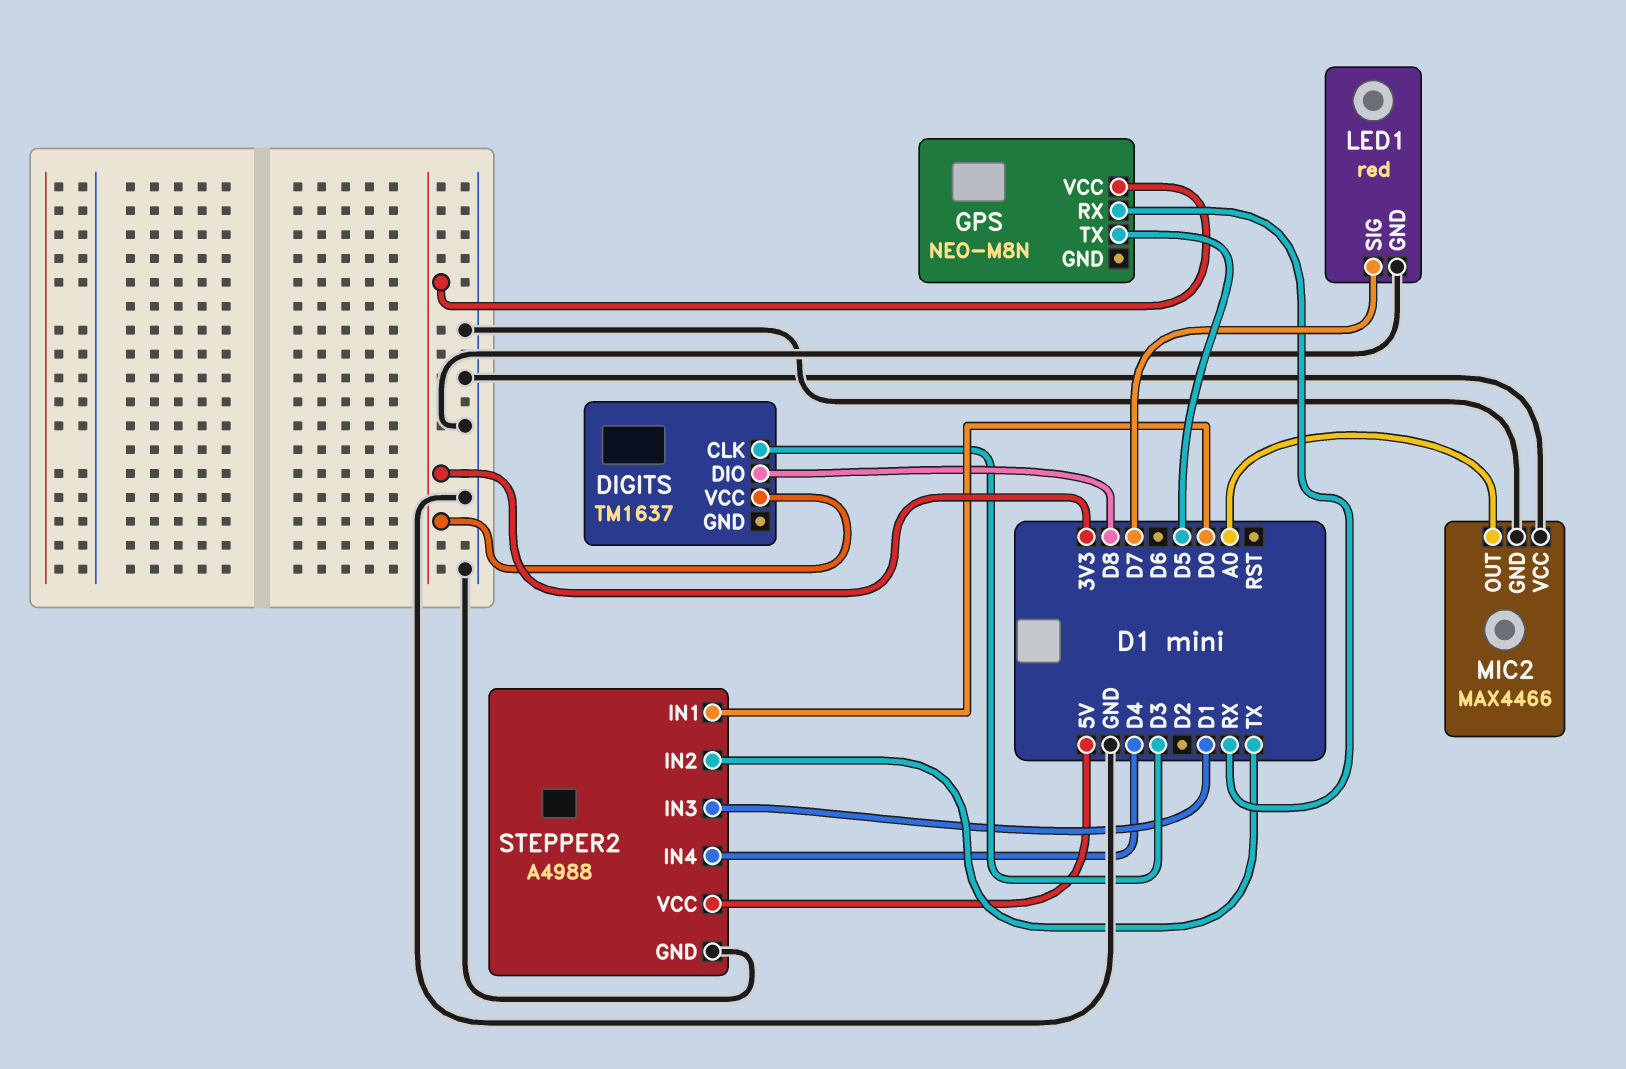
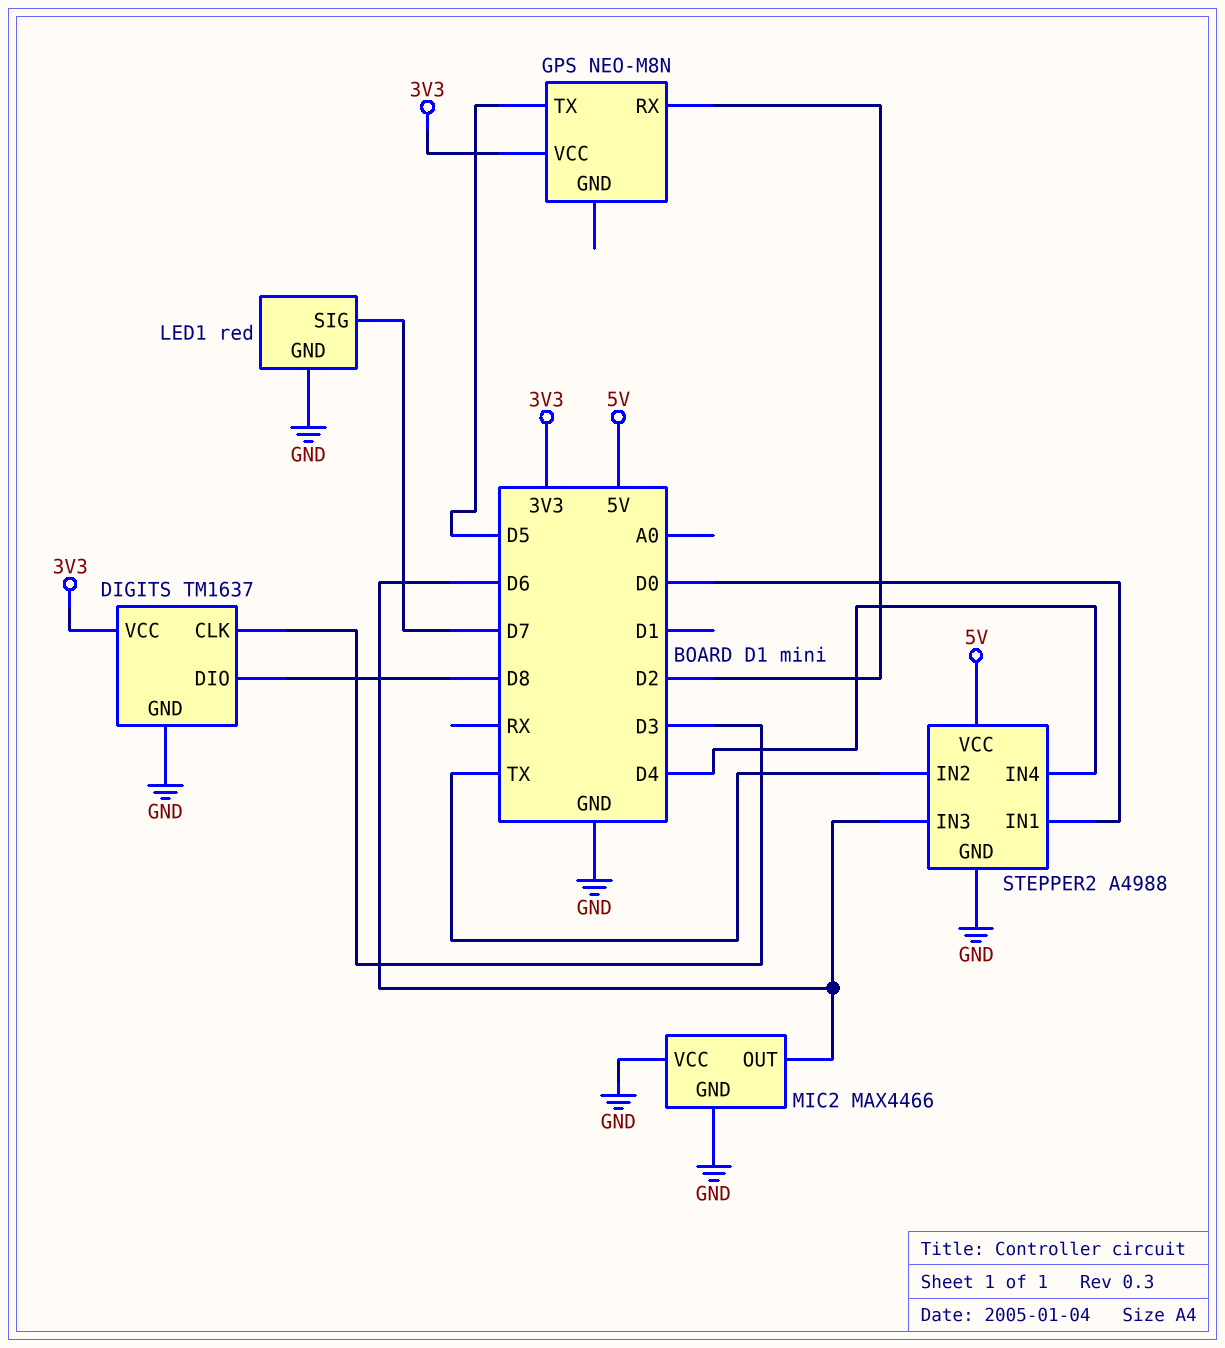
DIGITS pin GND: none -> GND
GPS pin RX: RX -> D2
MIC2 pin OUT: A0 -> D6
STEPPER2 pin IN3: D1 -> D6

